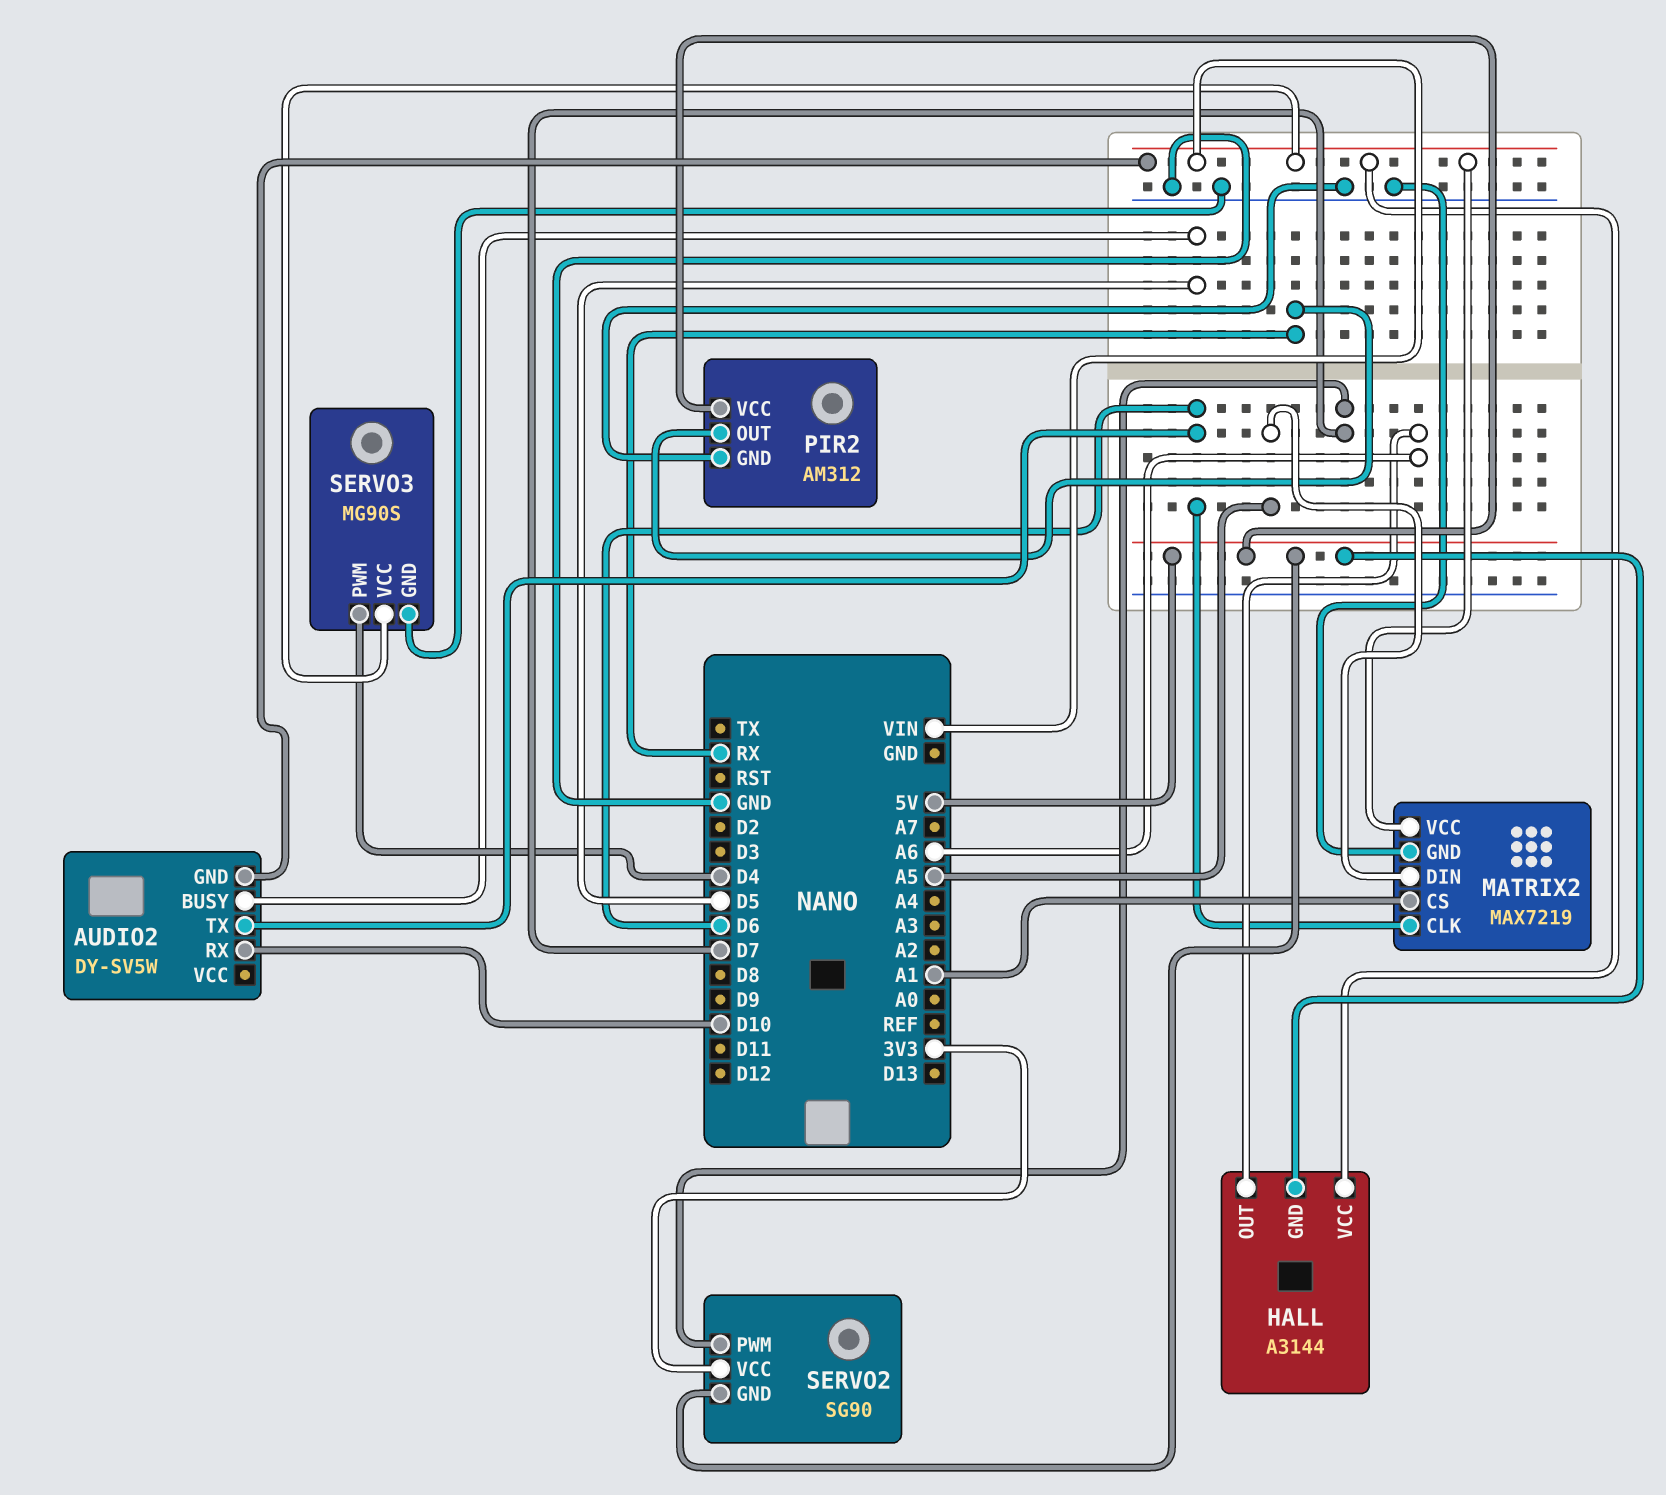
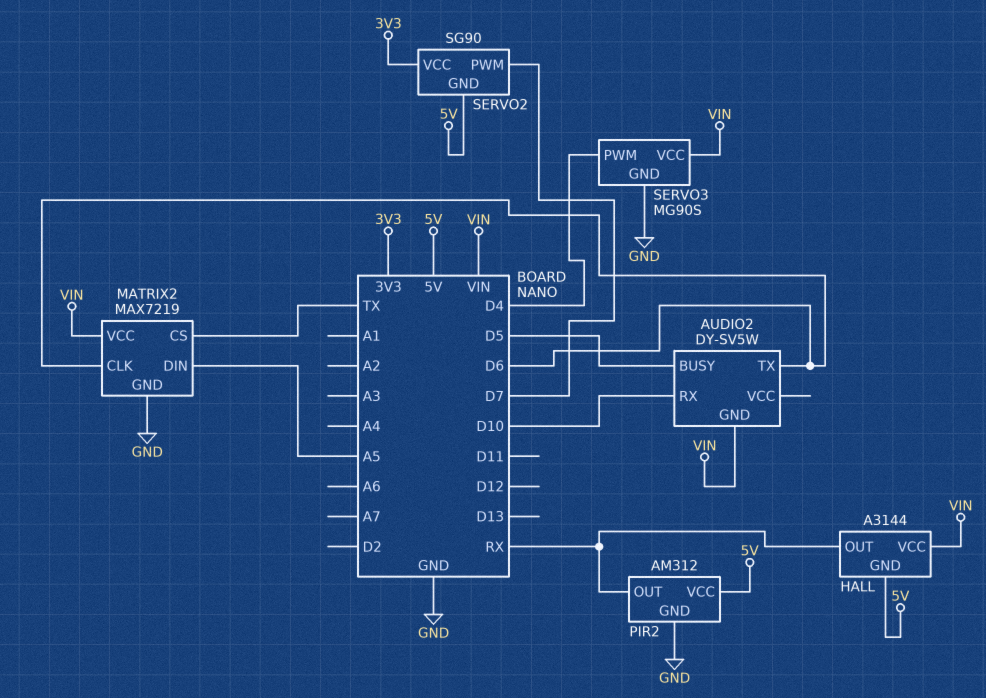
HALL pin OUT: A6 -> RX
MATRIX2 pin CS: A1 -> TX

